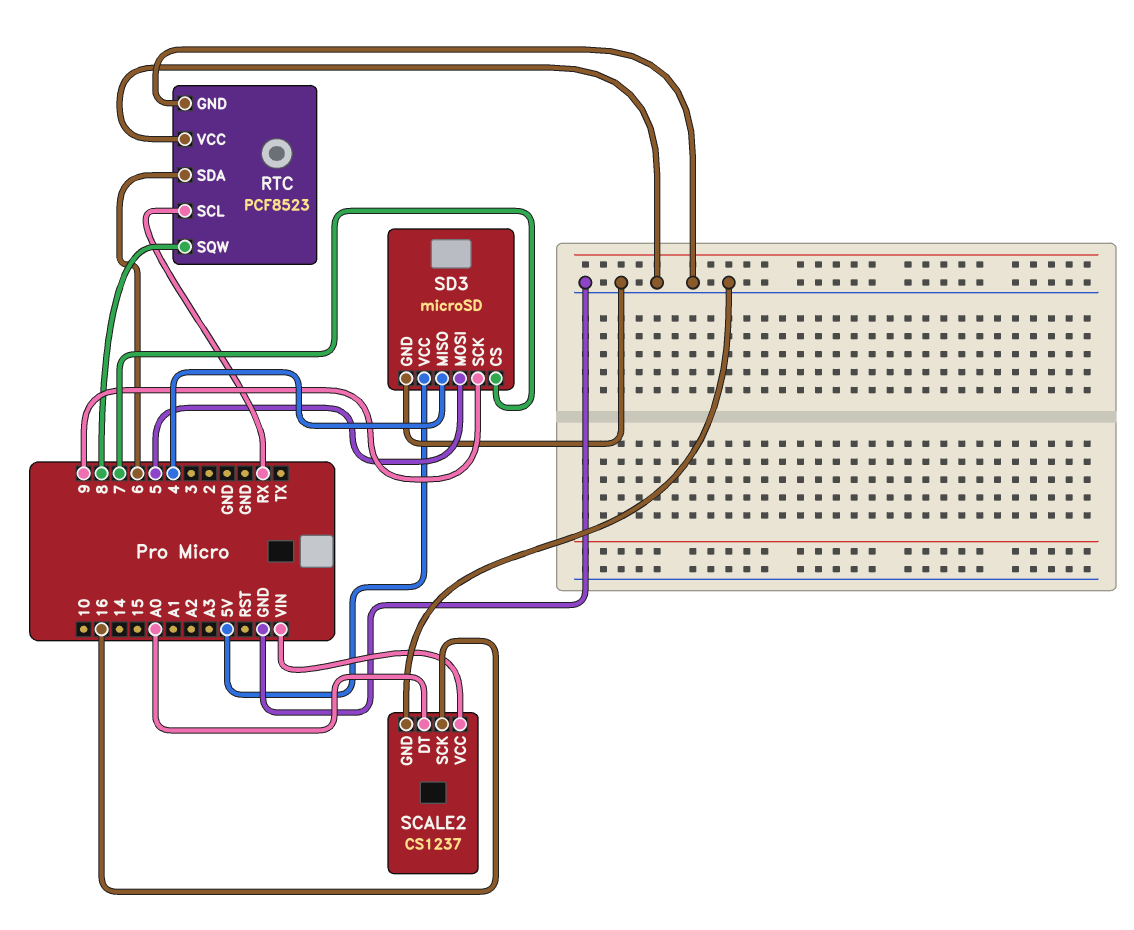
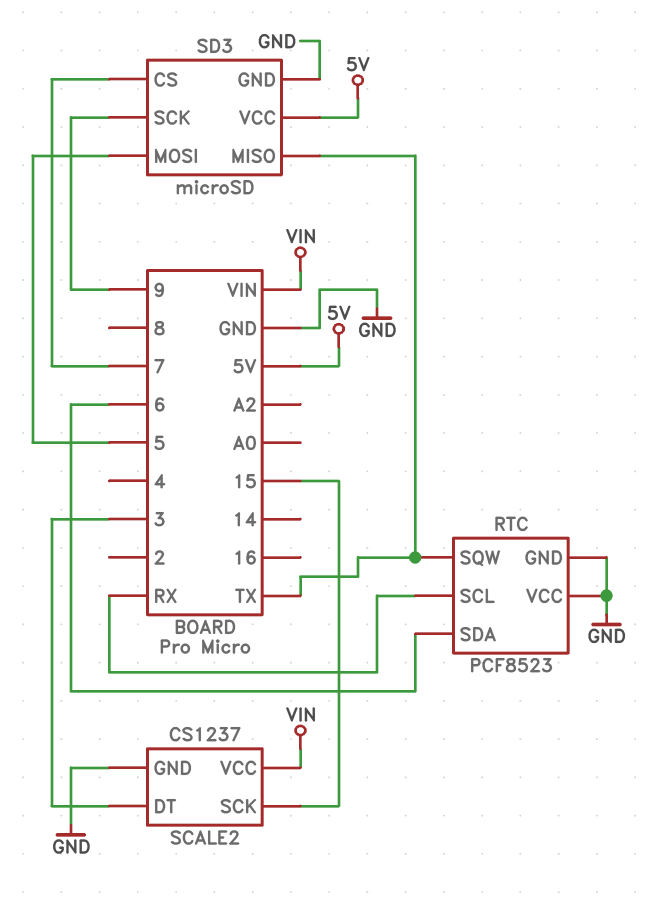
RTC pin SQW: 8 -> TX
SCALE2 pin DT: A0 -> 3
SCALE2 pin SCK: 16 -> 15
SD3 pin MISO: 4 -> TX

